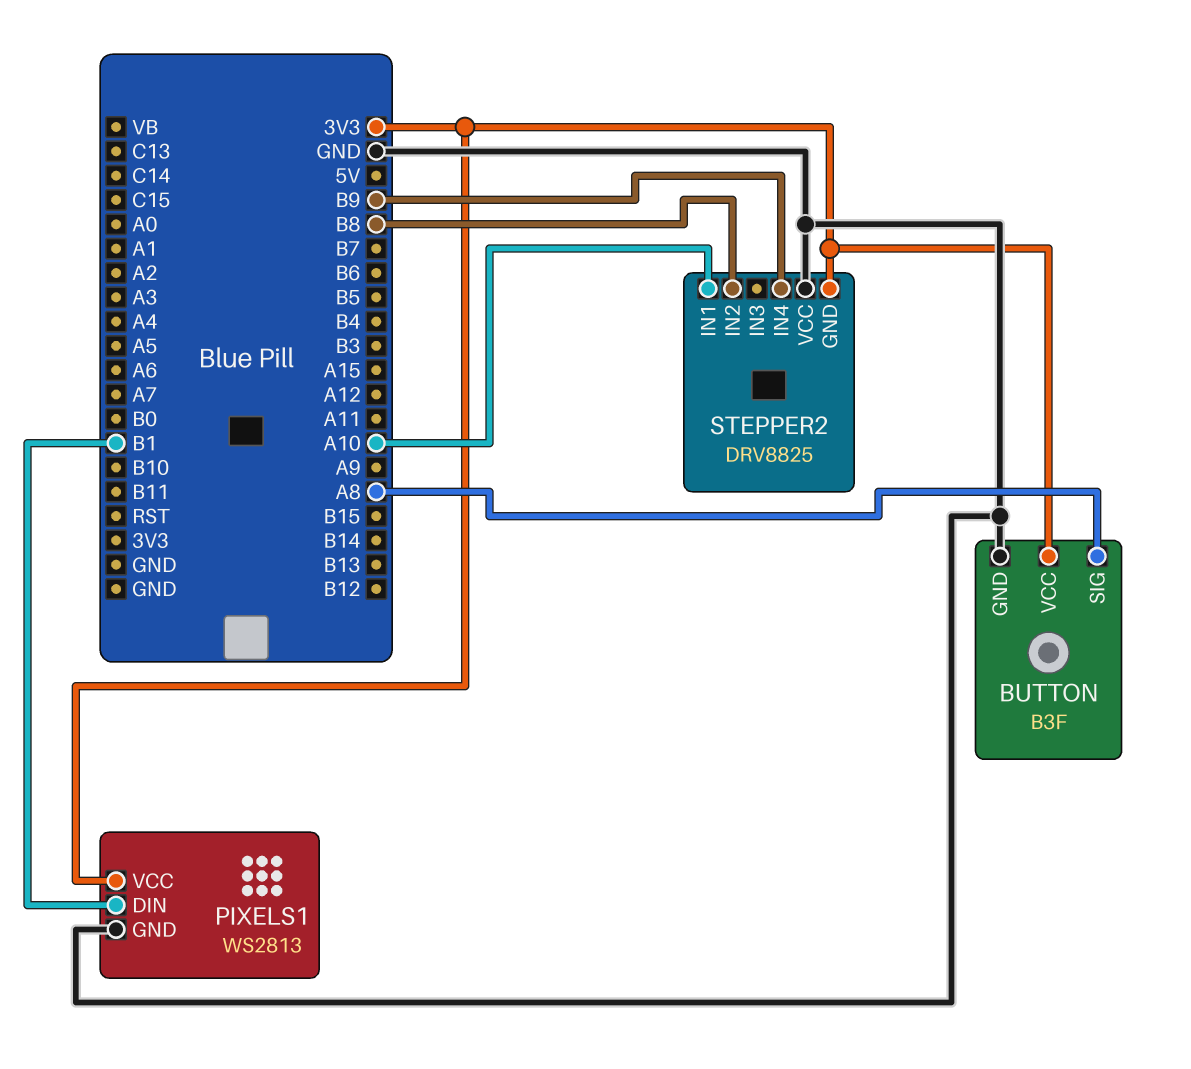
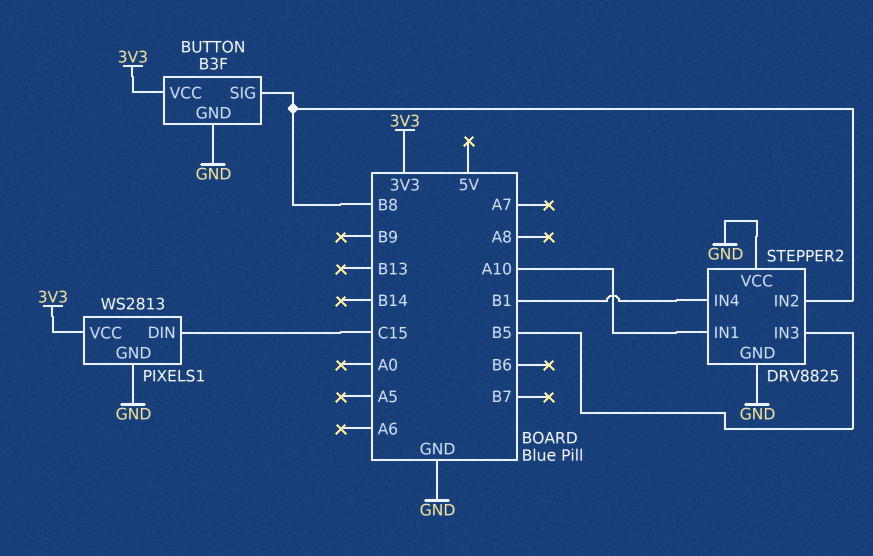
BUTTON pin SIG: A8 -> B8
PIXELS1 pin DIN: B1 -> C15
STEPPER2 pin GND: 3V3 -> GND
STEPPER2 pin IN3: none -> B5
STEPPER2 pin IN4: B9 -> B1

